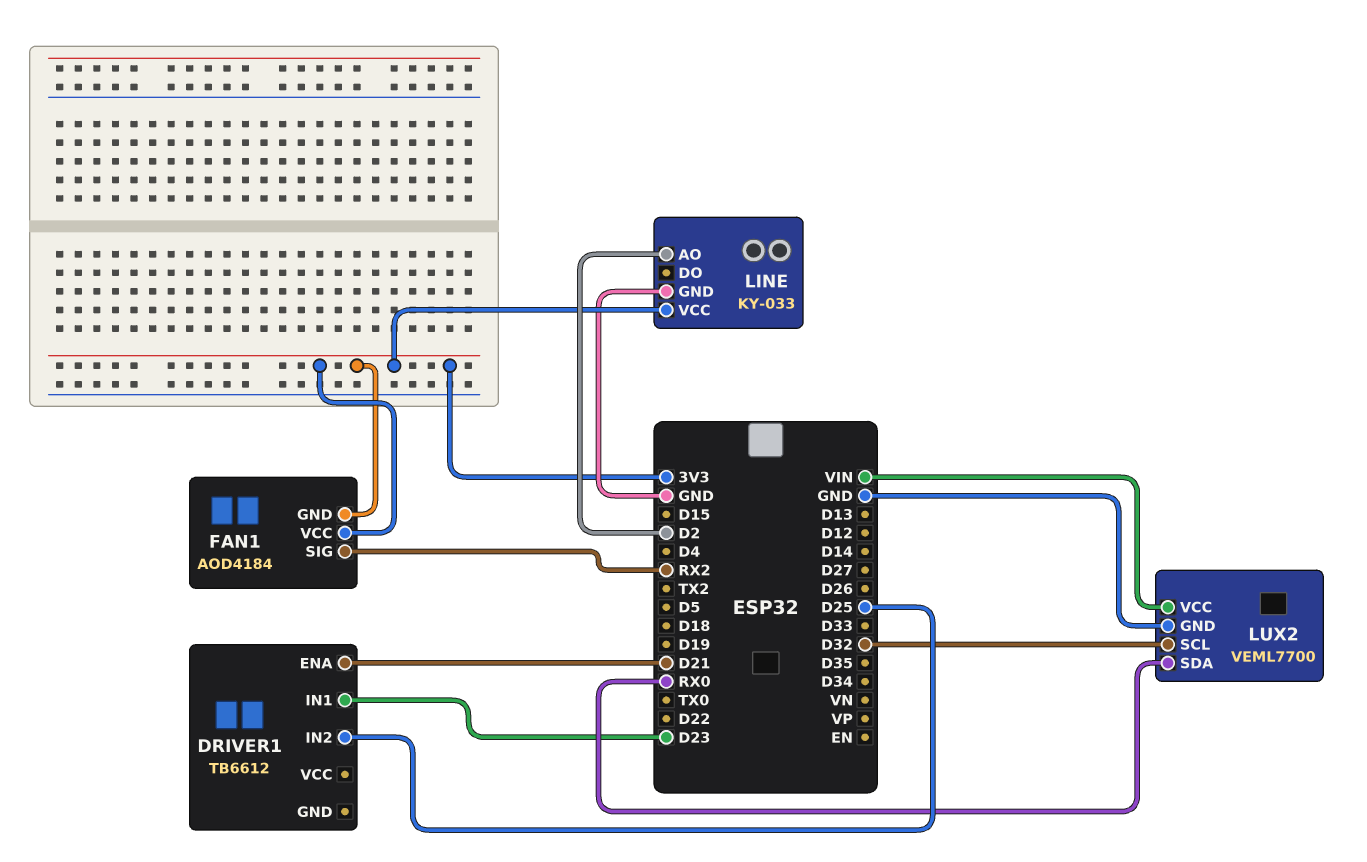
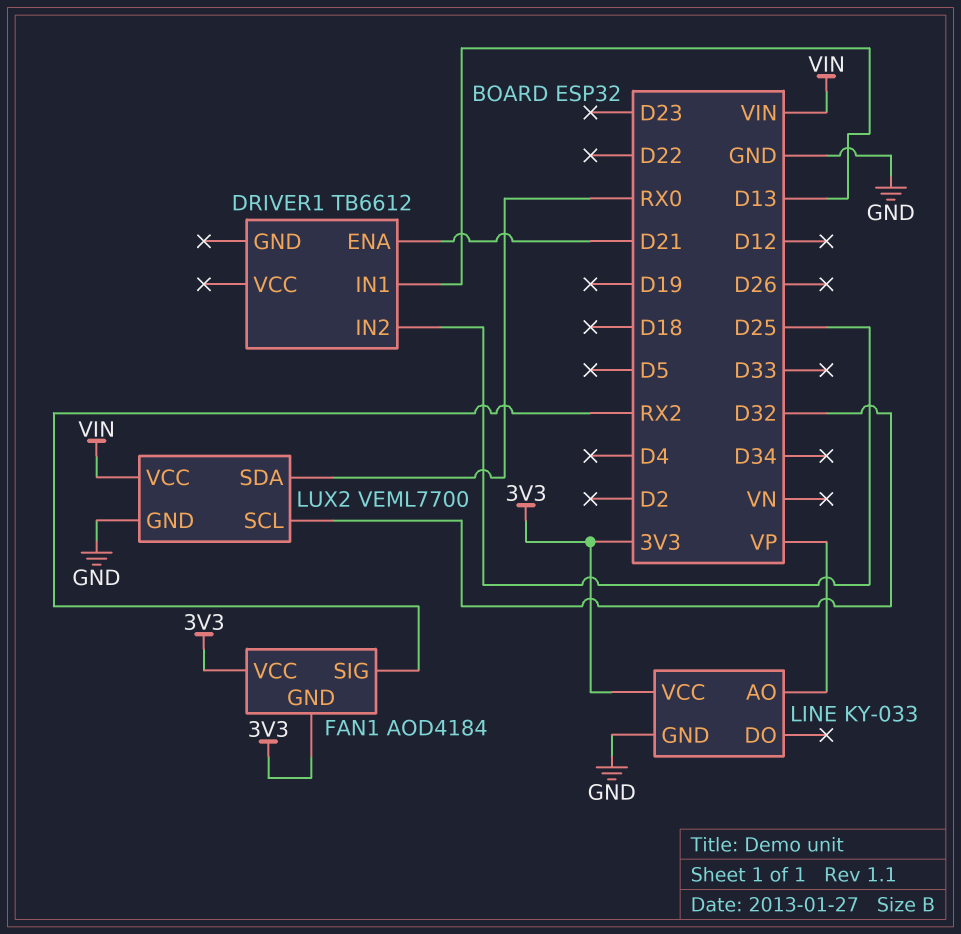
DRIVER1 pin IN1: D23 -> D13
LINE pin AO: D2 -> VP

